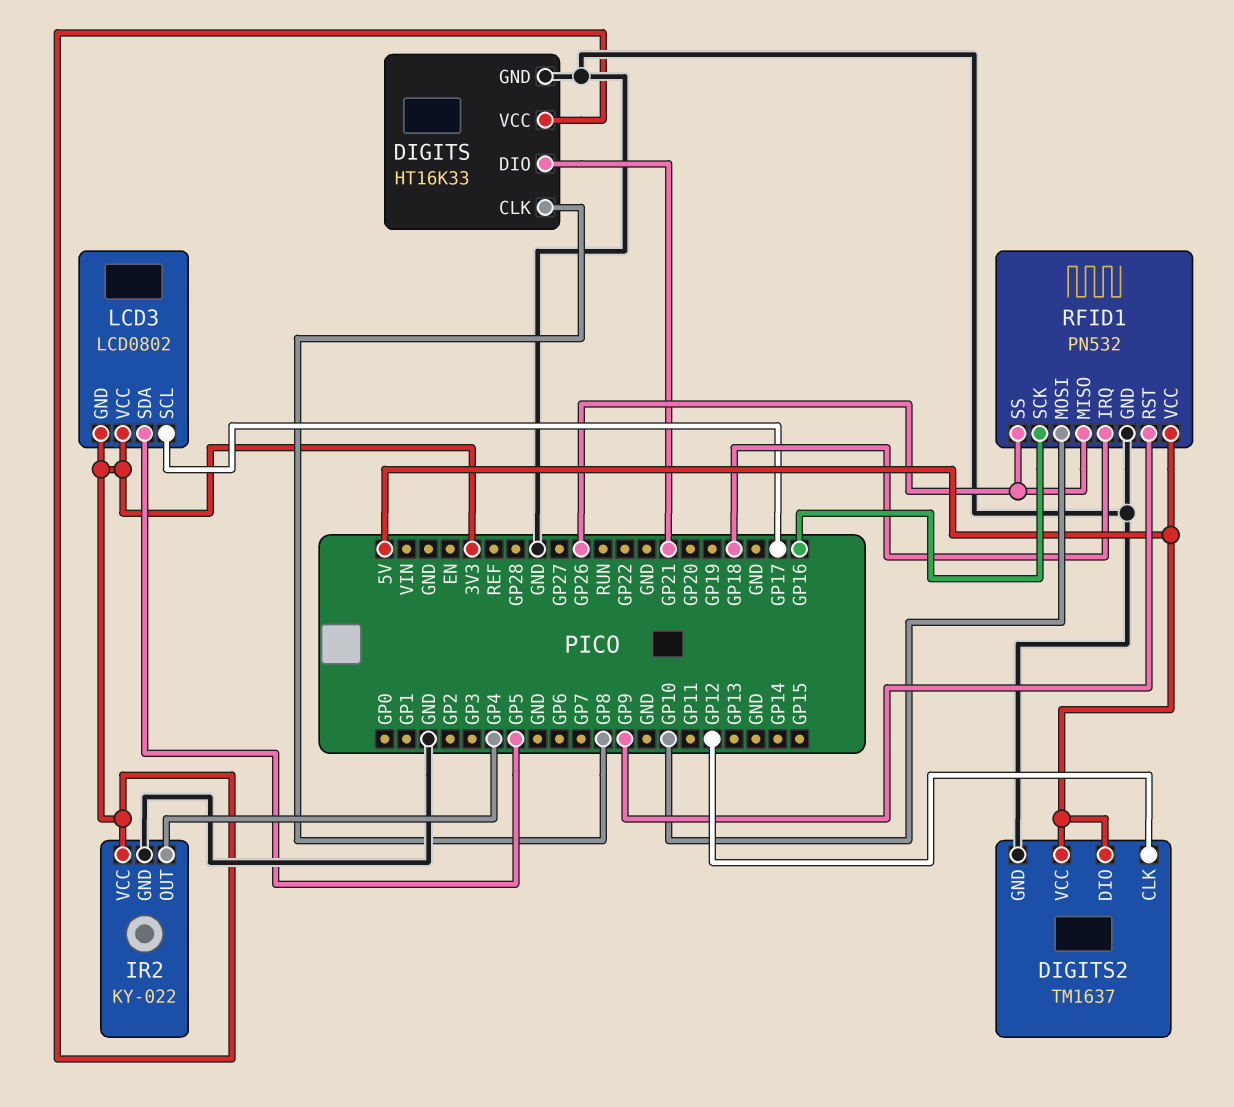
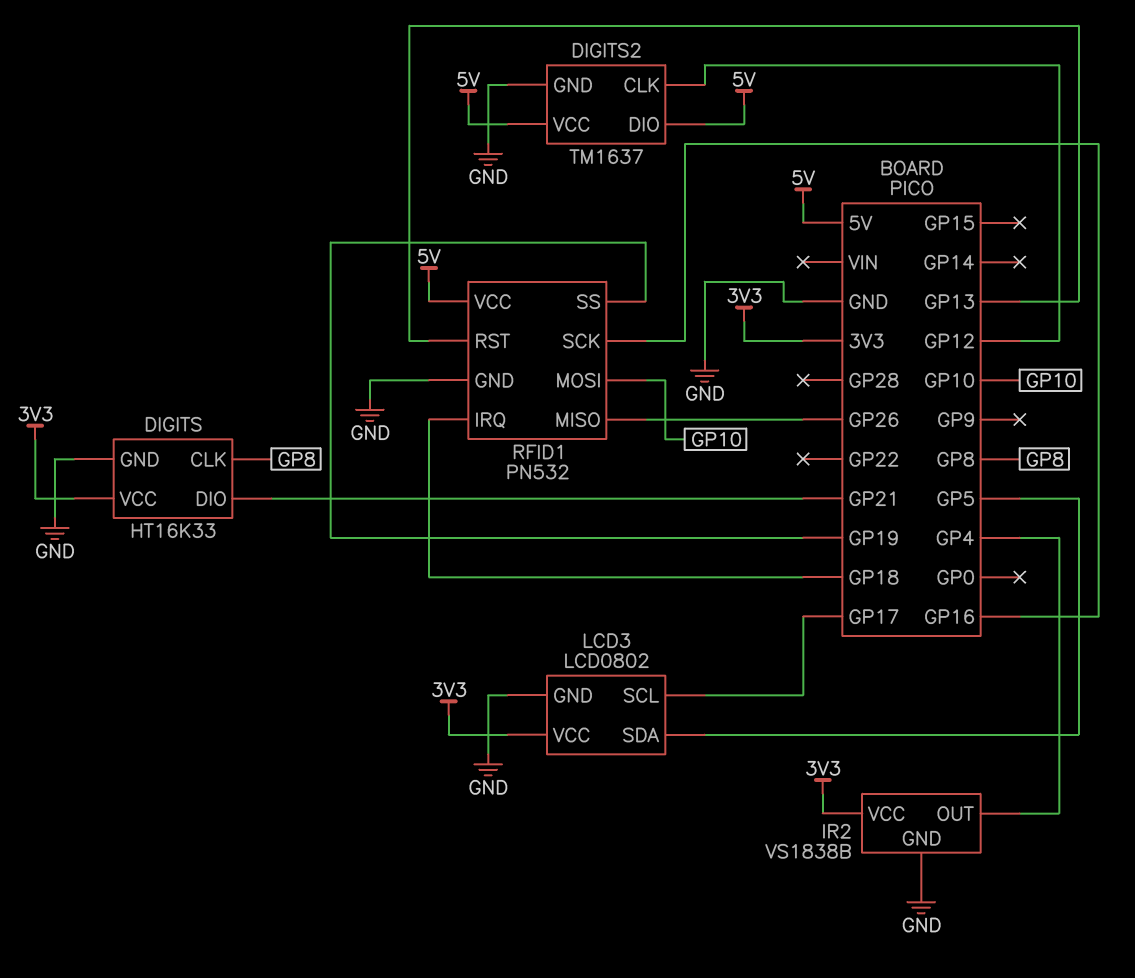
IR2: KY-022 -> VS1838B
LCD3 pin GND: 3V3 -> GND
RFID1 pin RST: GP9 -> GP13
RFID1 pin SS: GP26 -> GP19

